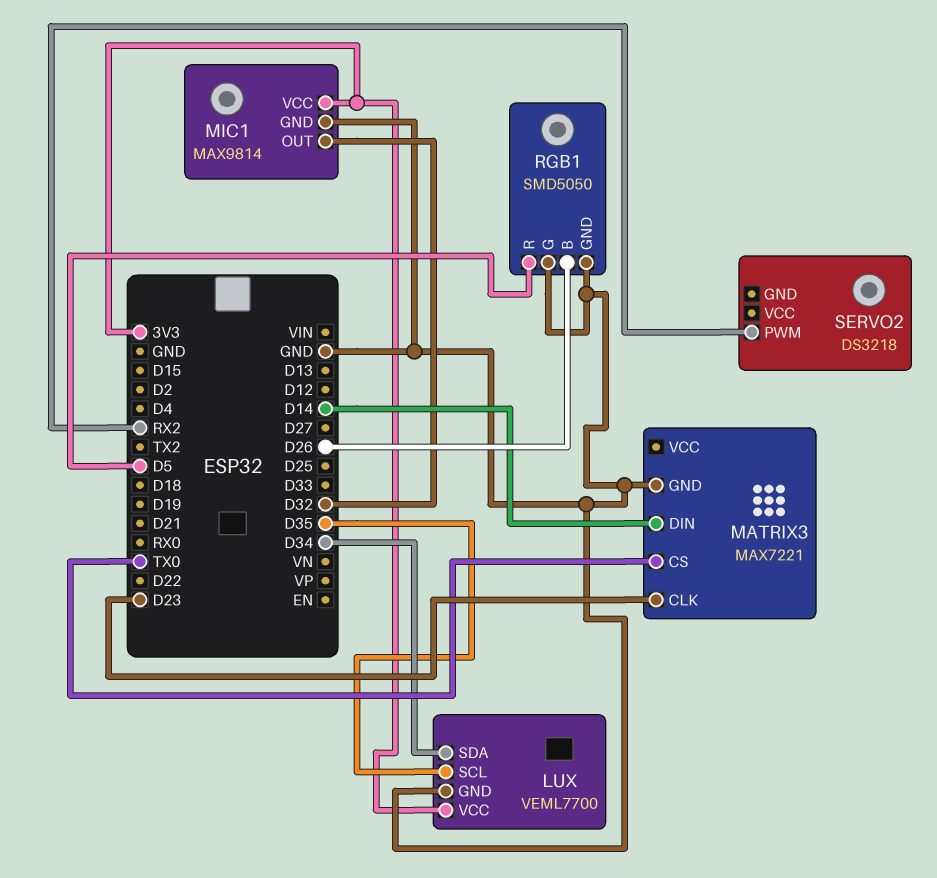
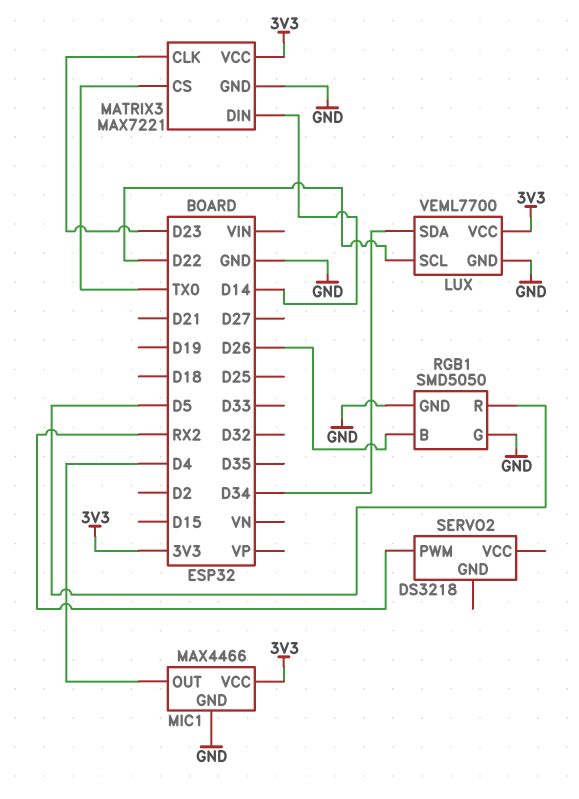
LUX pin SCL: D35 -> D22
MATRIX3 pin VCC: none -> 3V3
MIC1: MAX9814 -> MAX4466
MIC1 pin OUT: D32 -> D4

